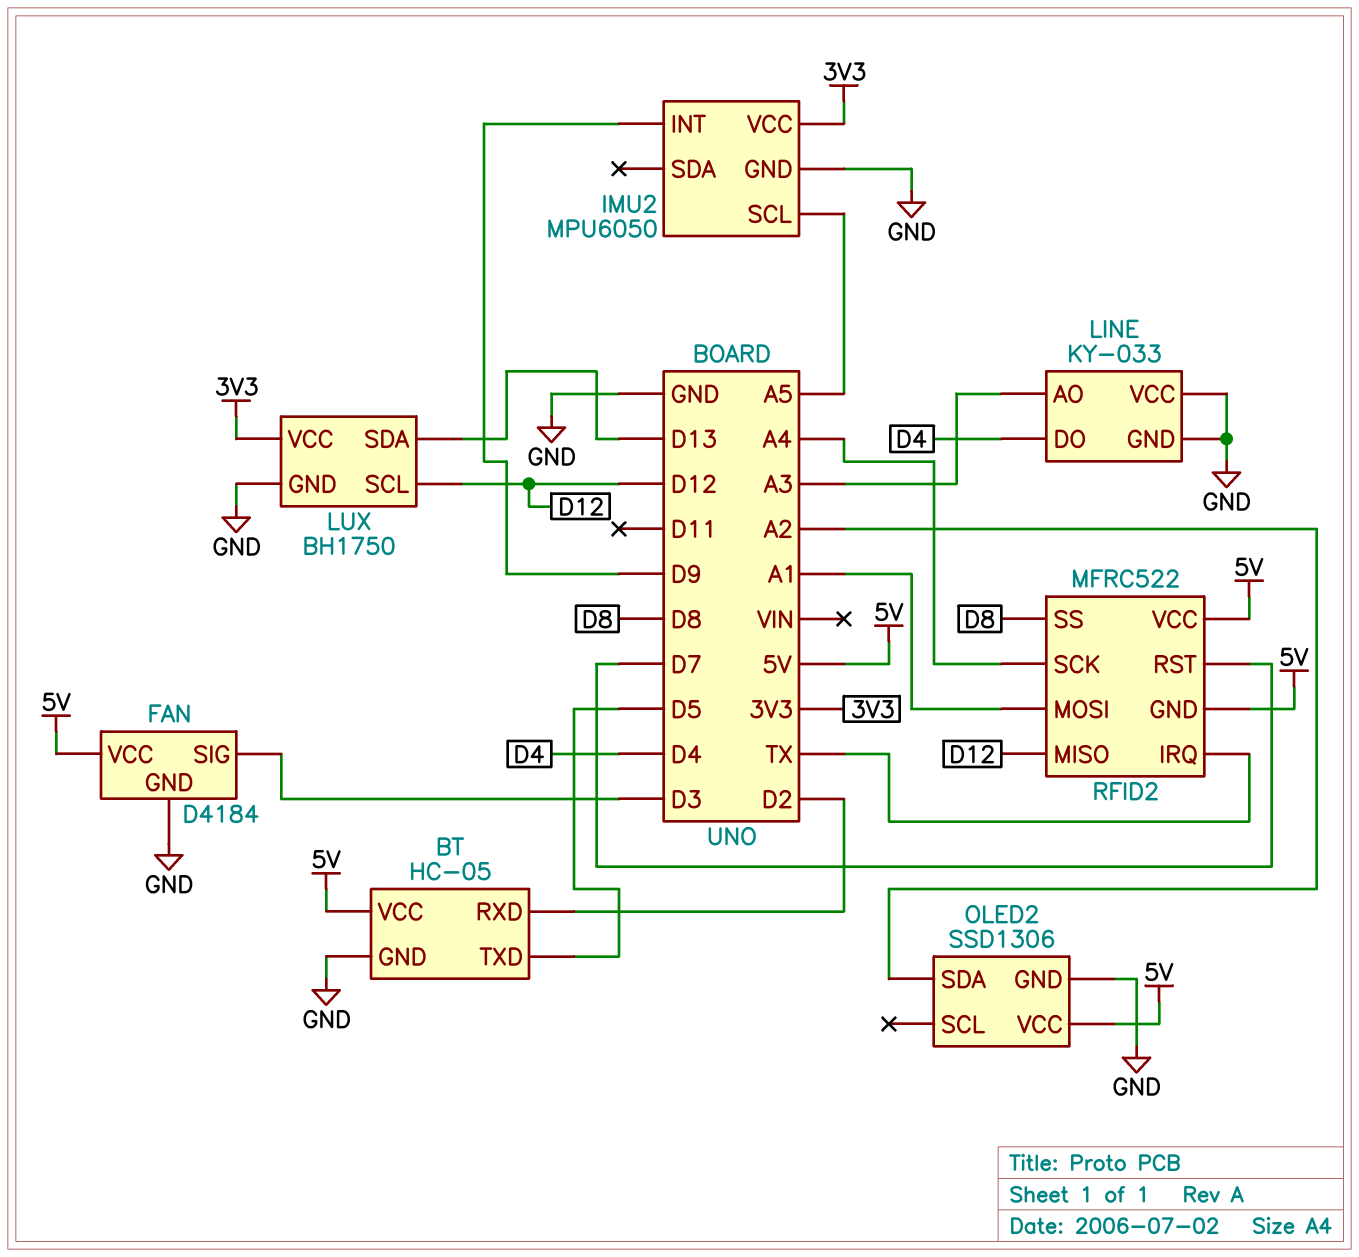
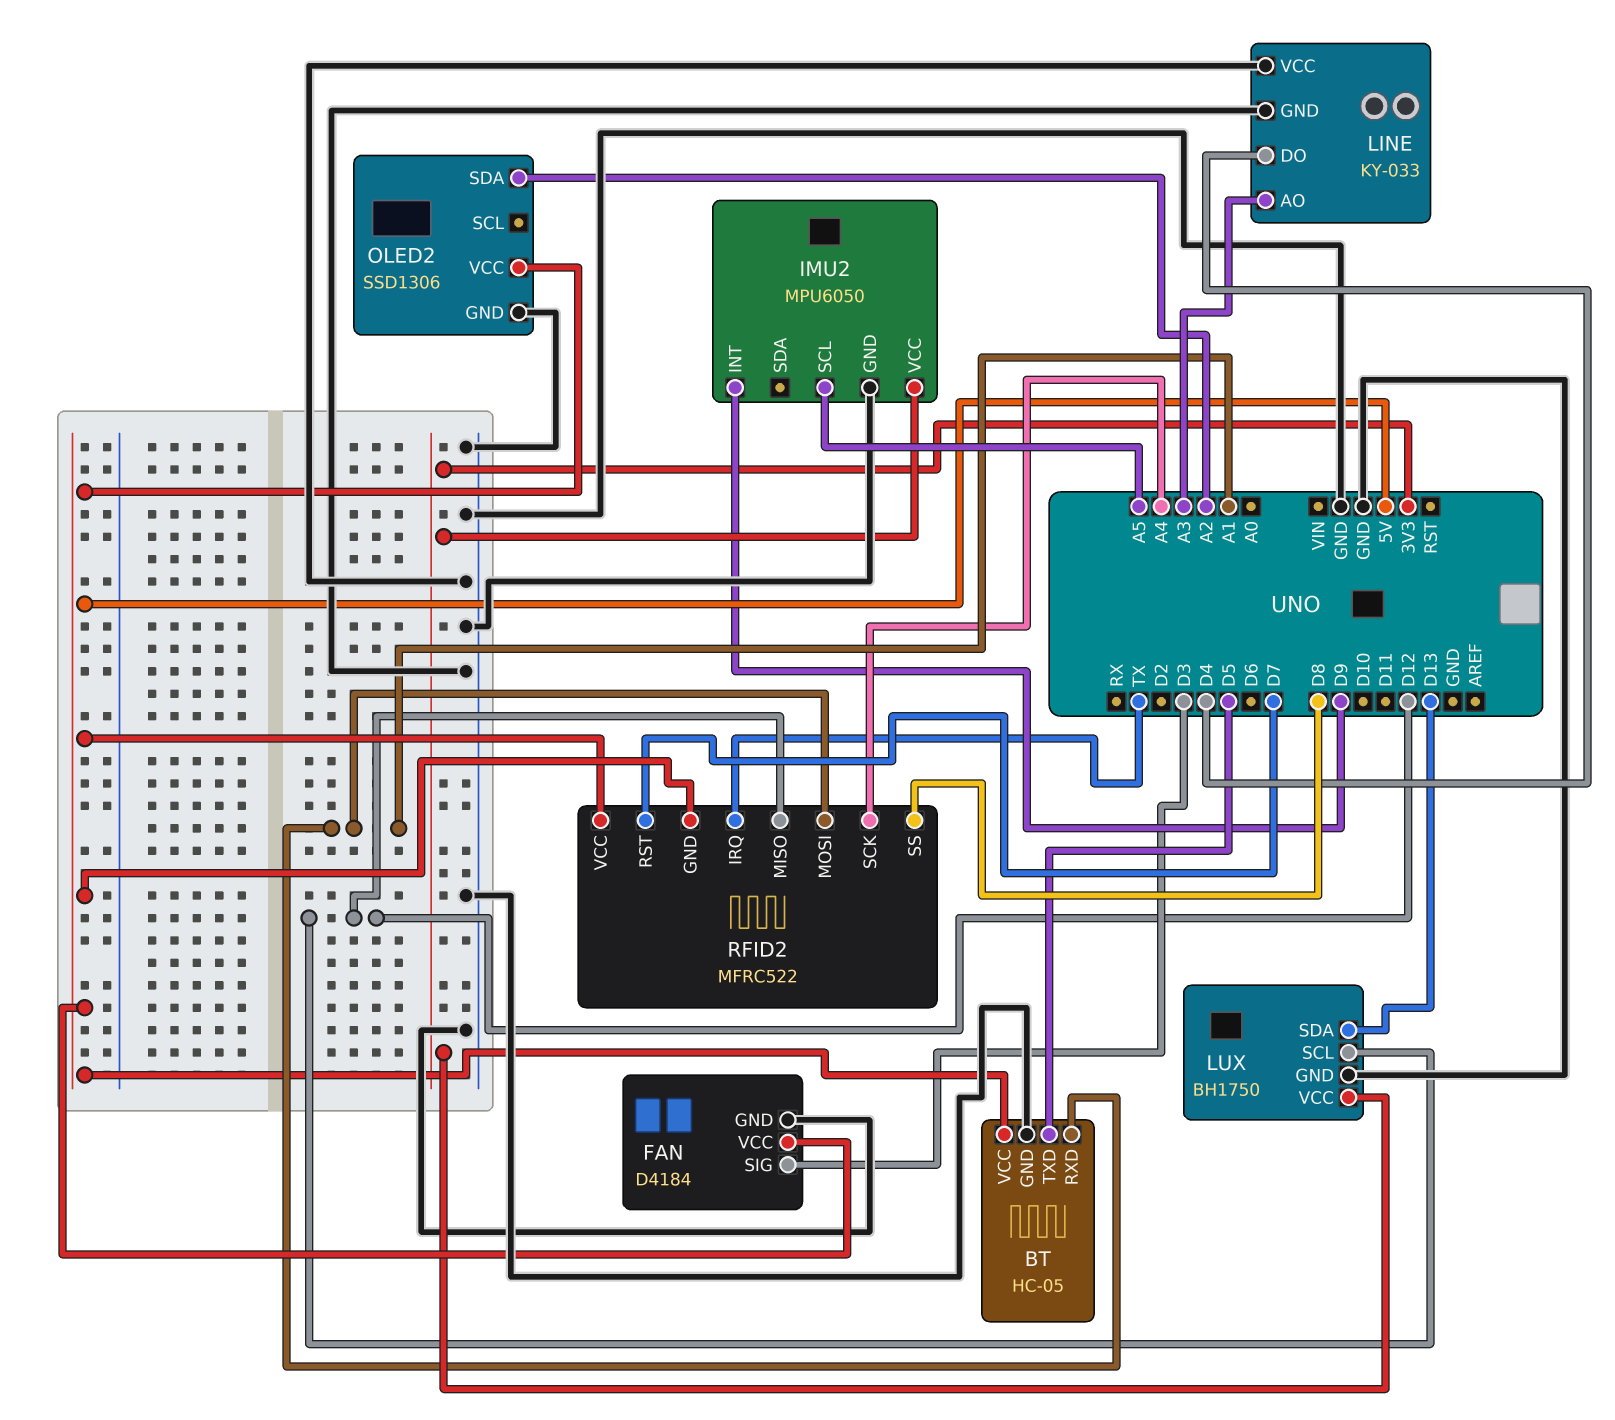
BT pin RXD: D2 -> A1

